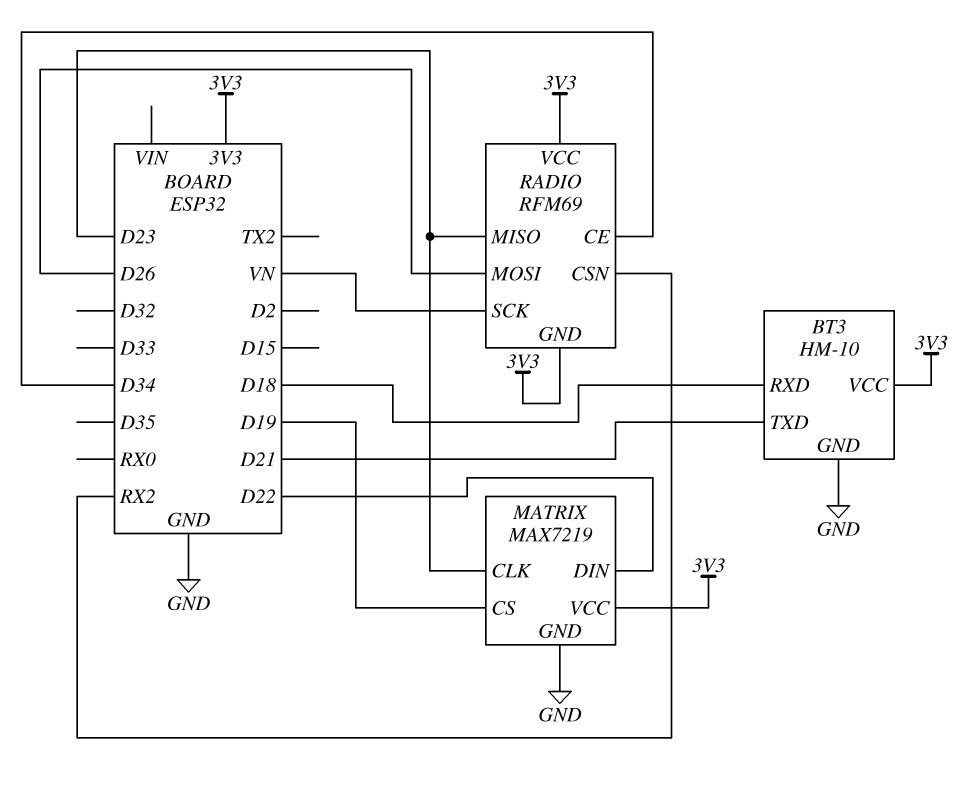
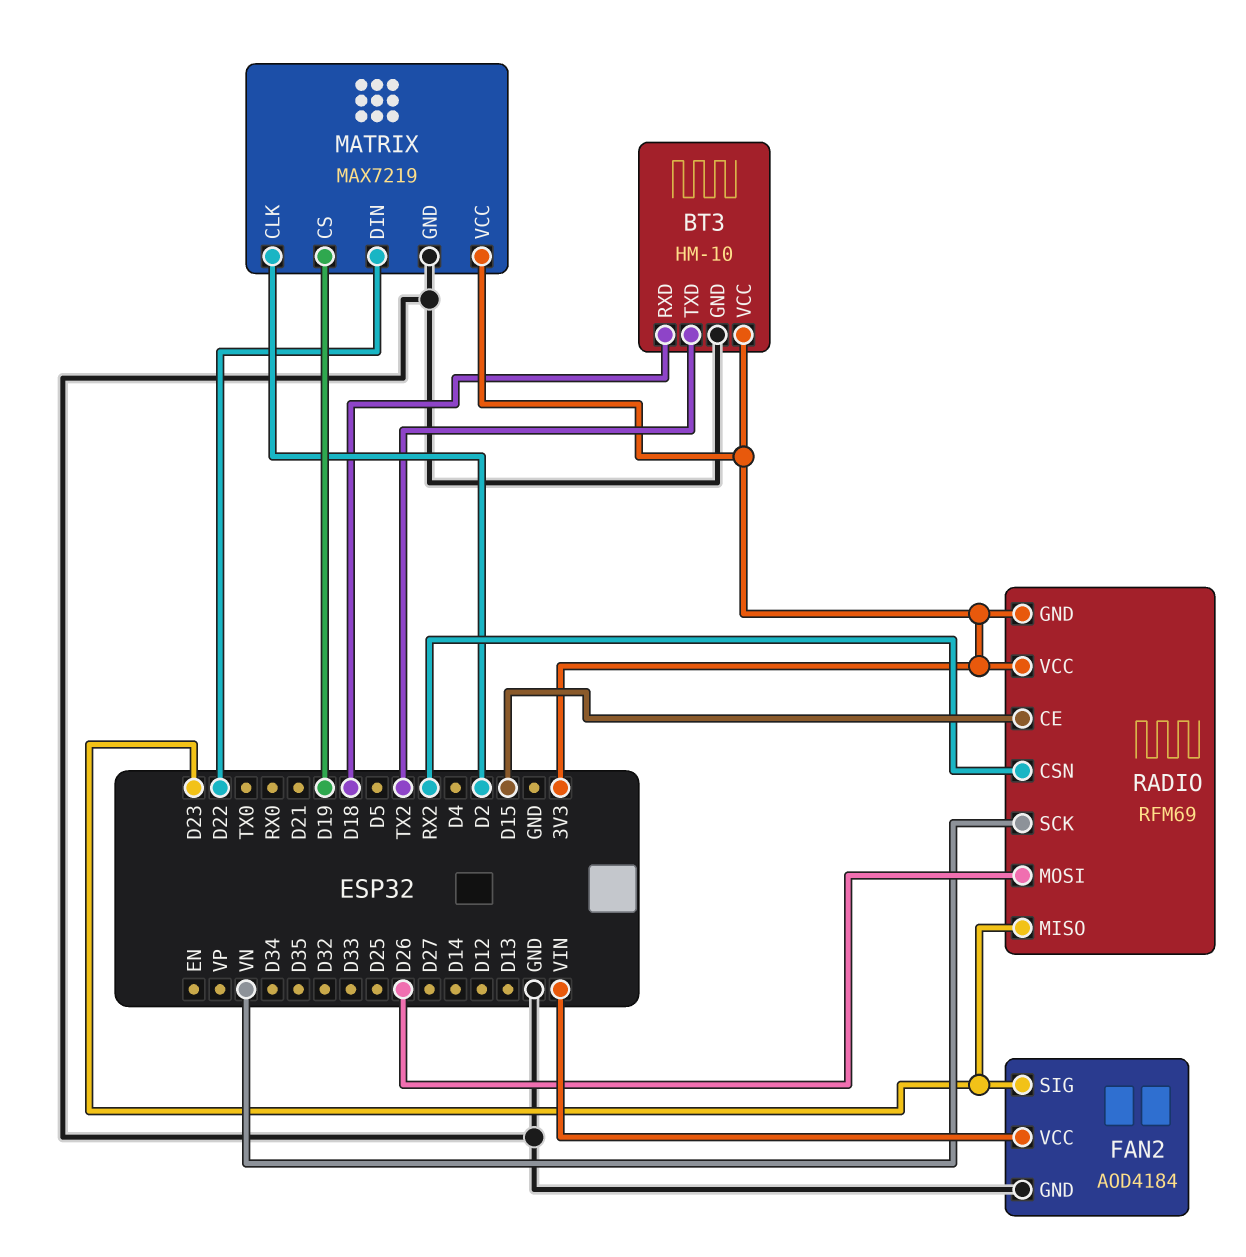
BT3 pin TXD: D21 -> TX2
FAN2: none -> AOD4184
FAN2 pin GND: none -> GND
FAN2 pin SIG: none -> D23
FAN2 pin VCC: none -> VIN
MATRIX pin CLK: D23 -> D2
RADIO pin CE: D34 -> D15

